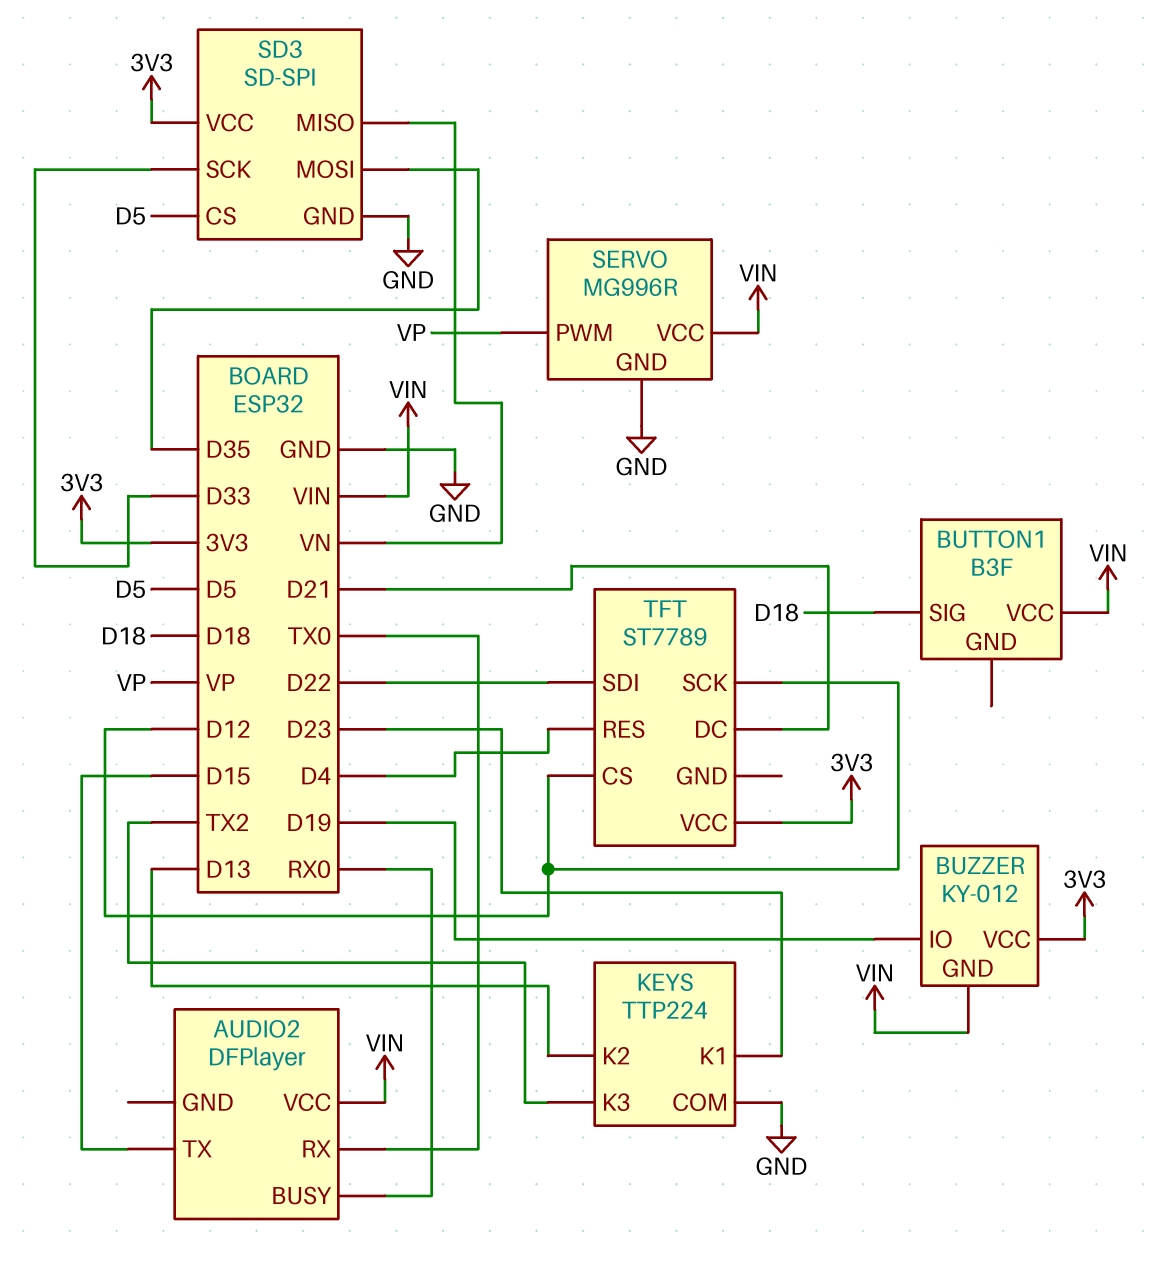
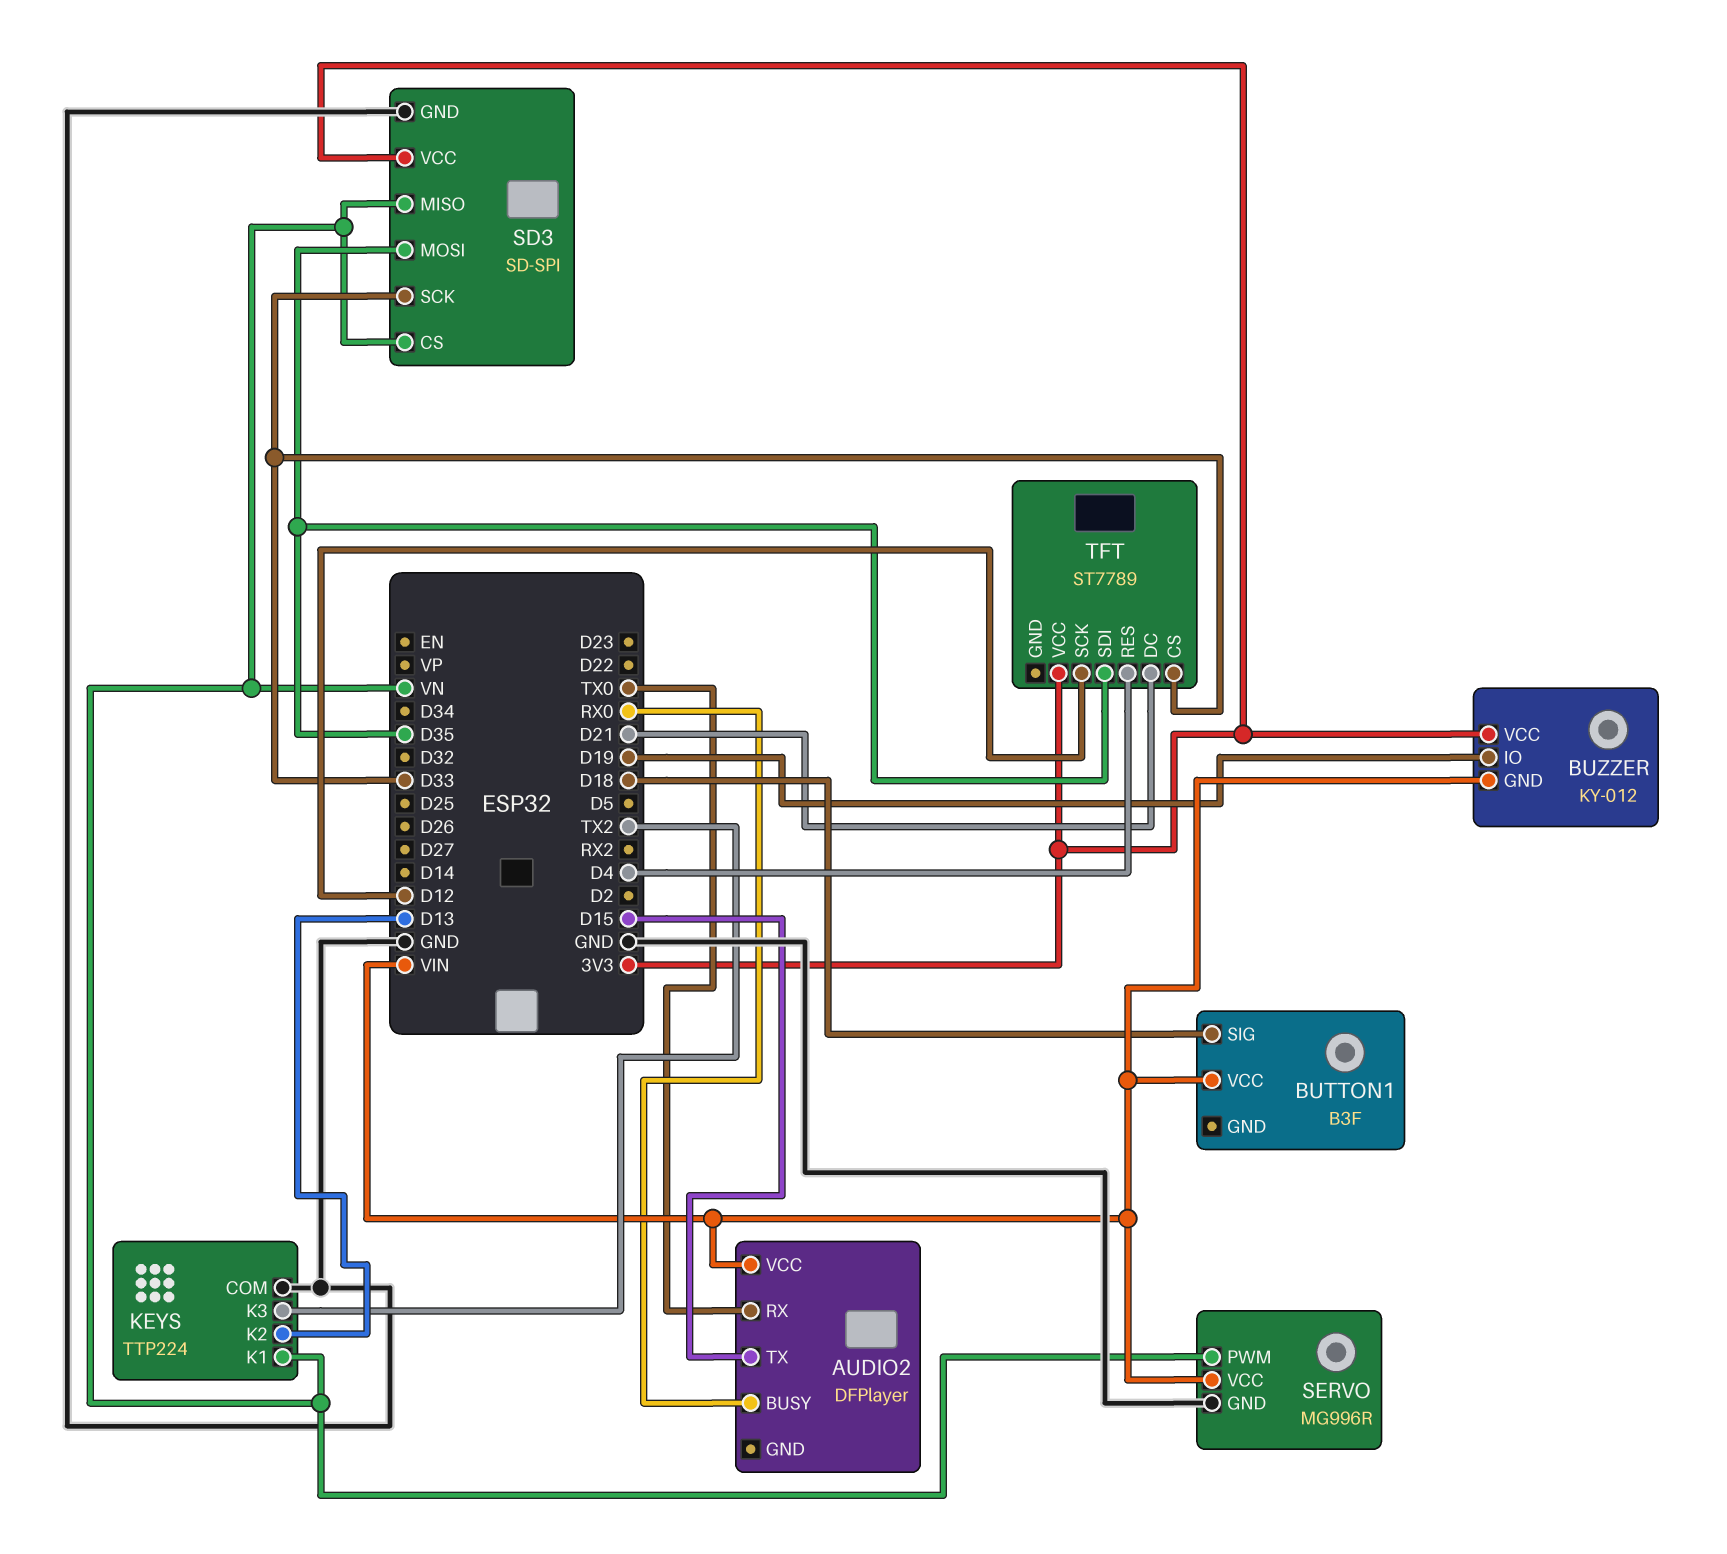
KEYS pin K1: D23 -> VN
SD3 pin CS: D5 -> VN
SERVO pin PWM: VP -> VN
TFT pin CS: D12 -> D33
TFT pin SDI: D22 -> D35

